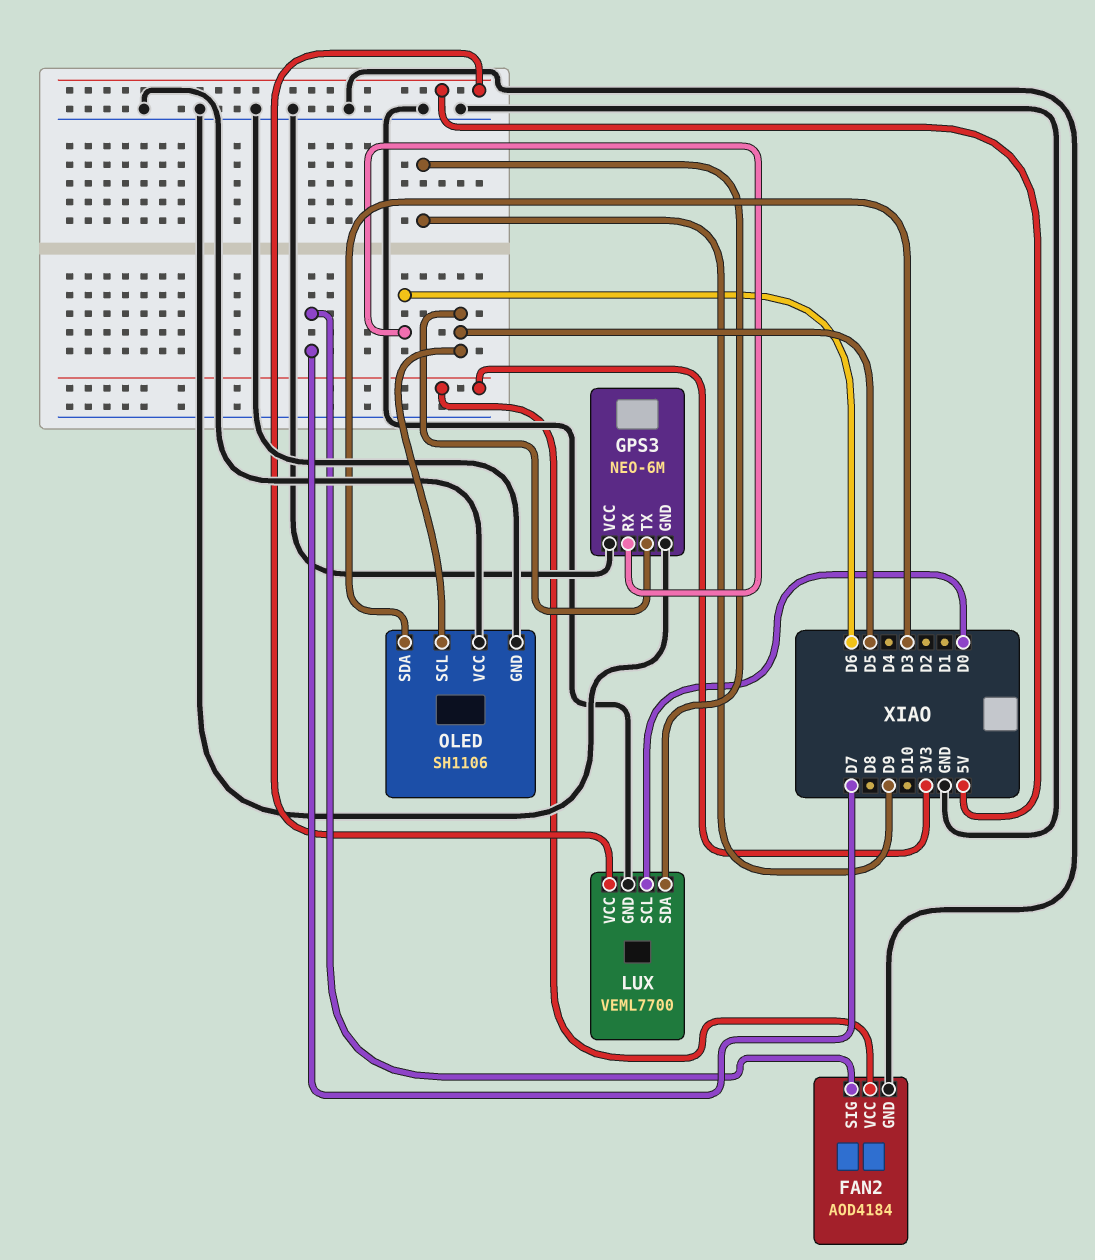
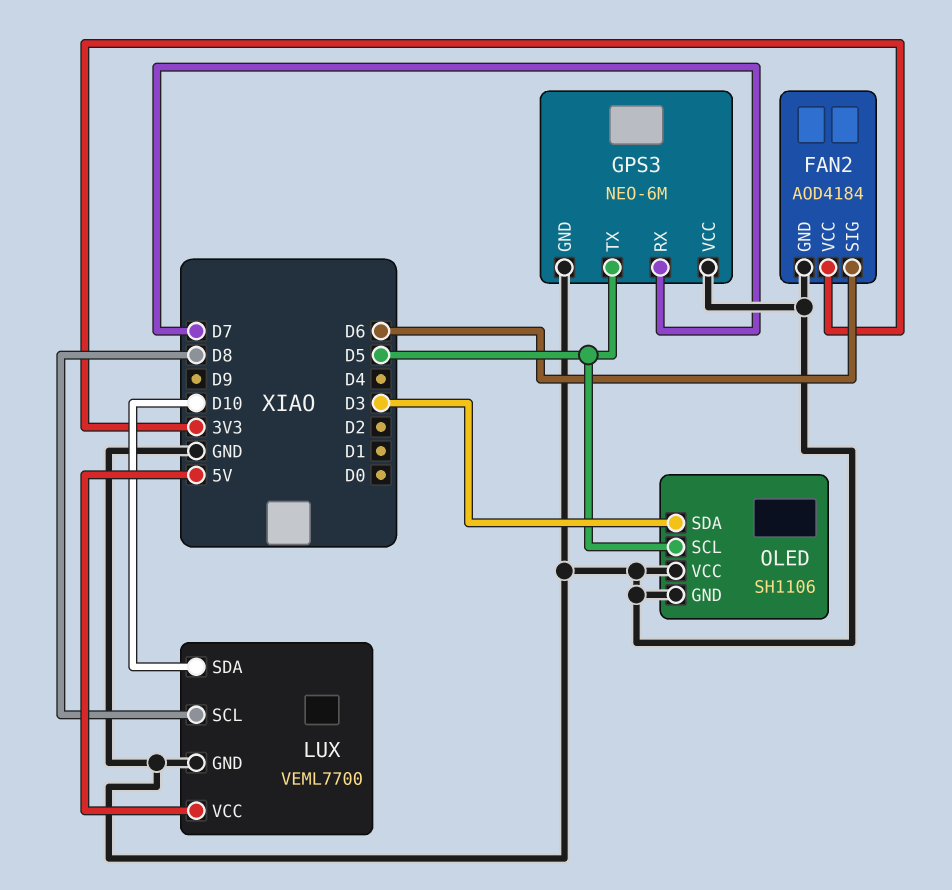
FAN2 pin SIG: D7 -> D6
GPS3 pin RX: D6 -> D7
LUX pin SCL: D0 -> D8
LUX pin SDA: D9 -> D10

